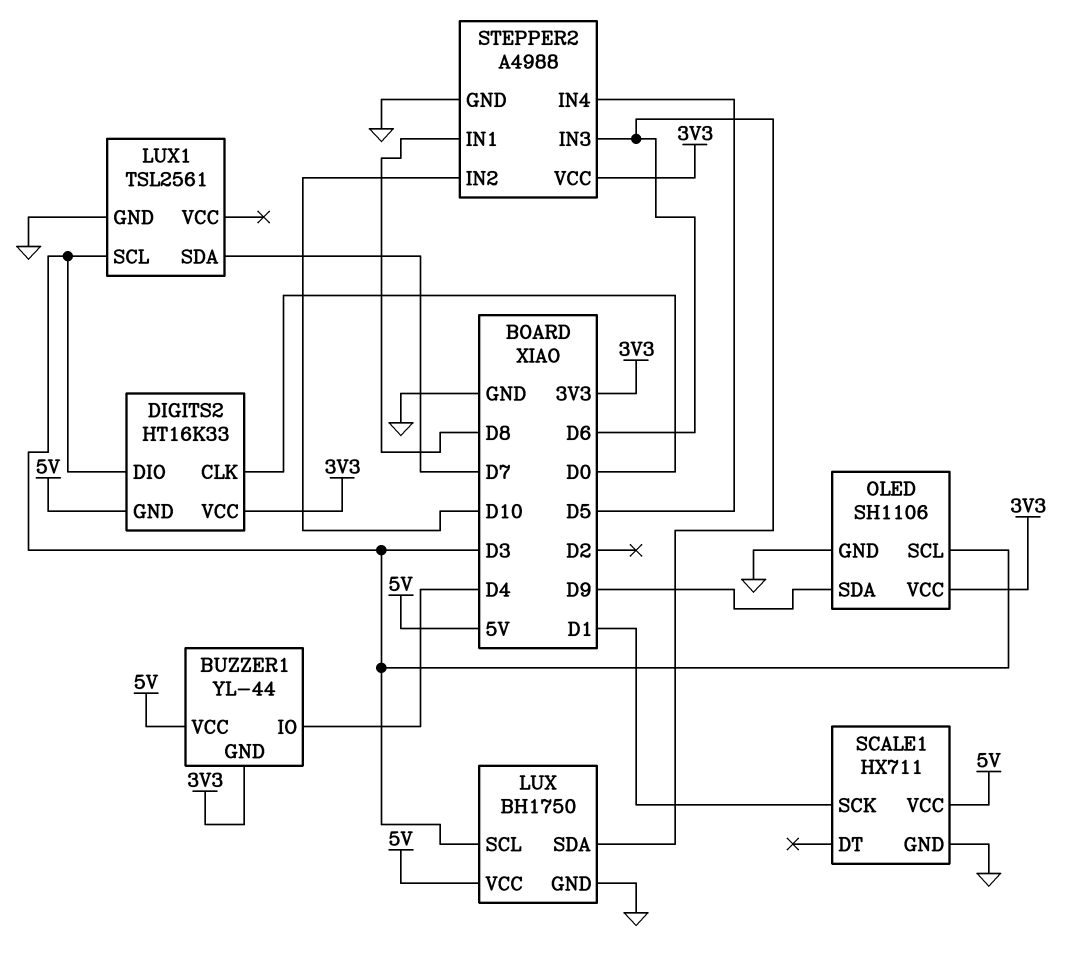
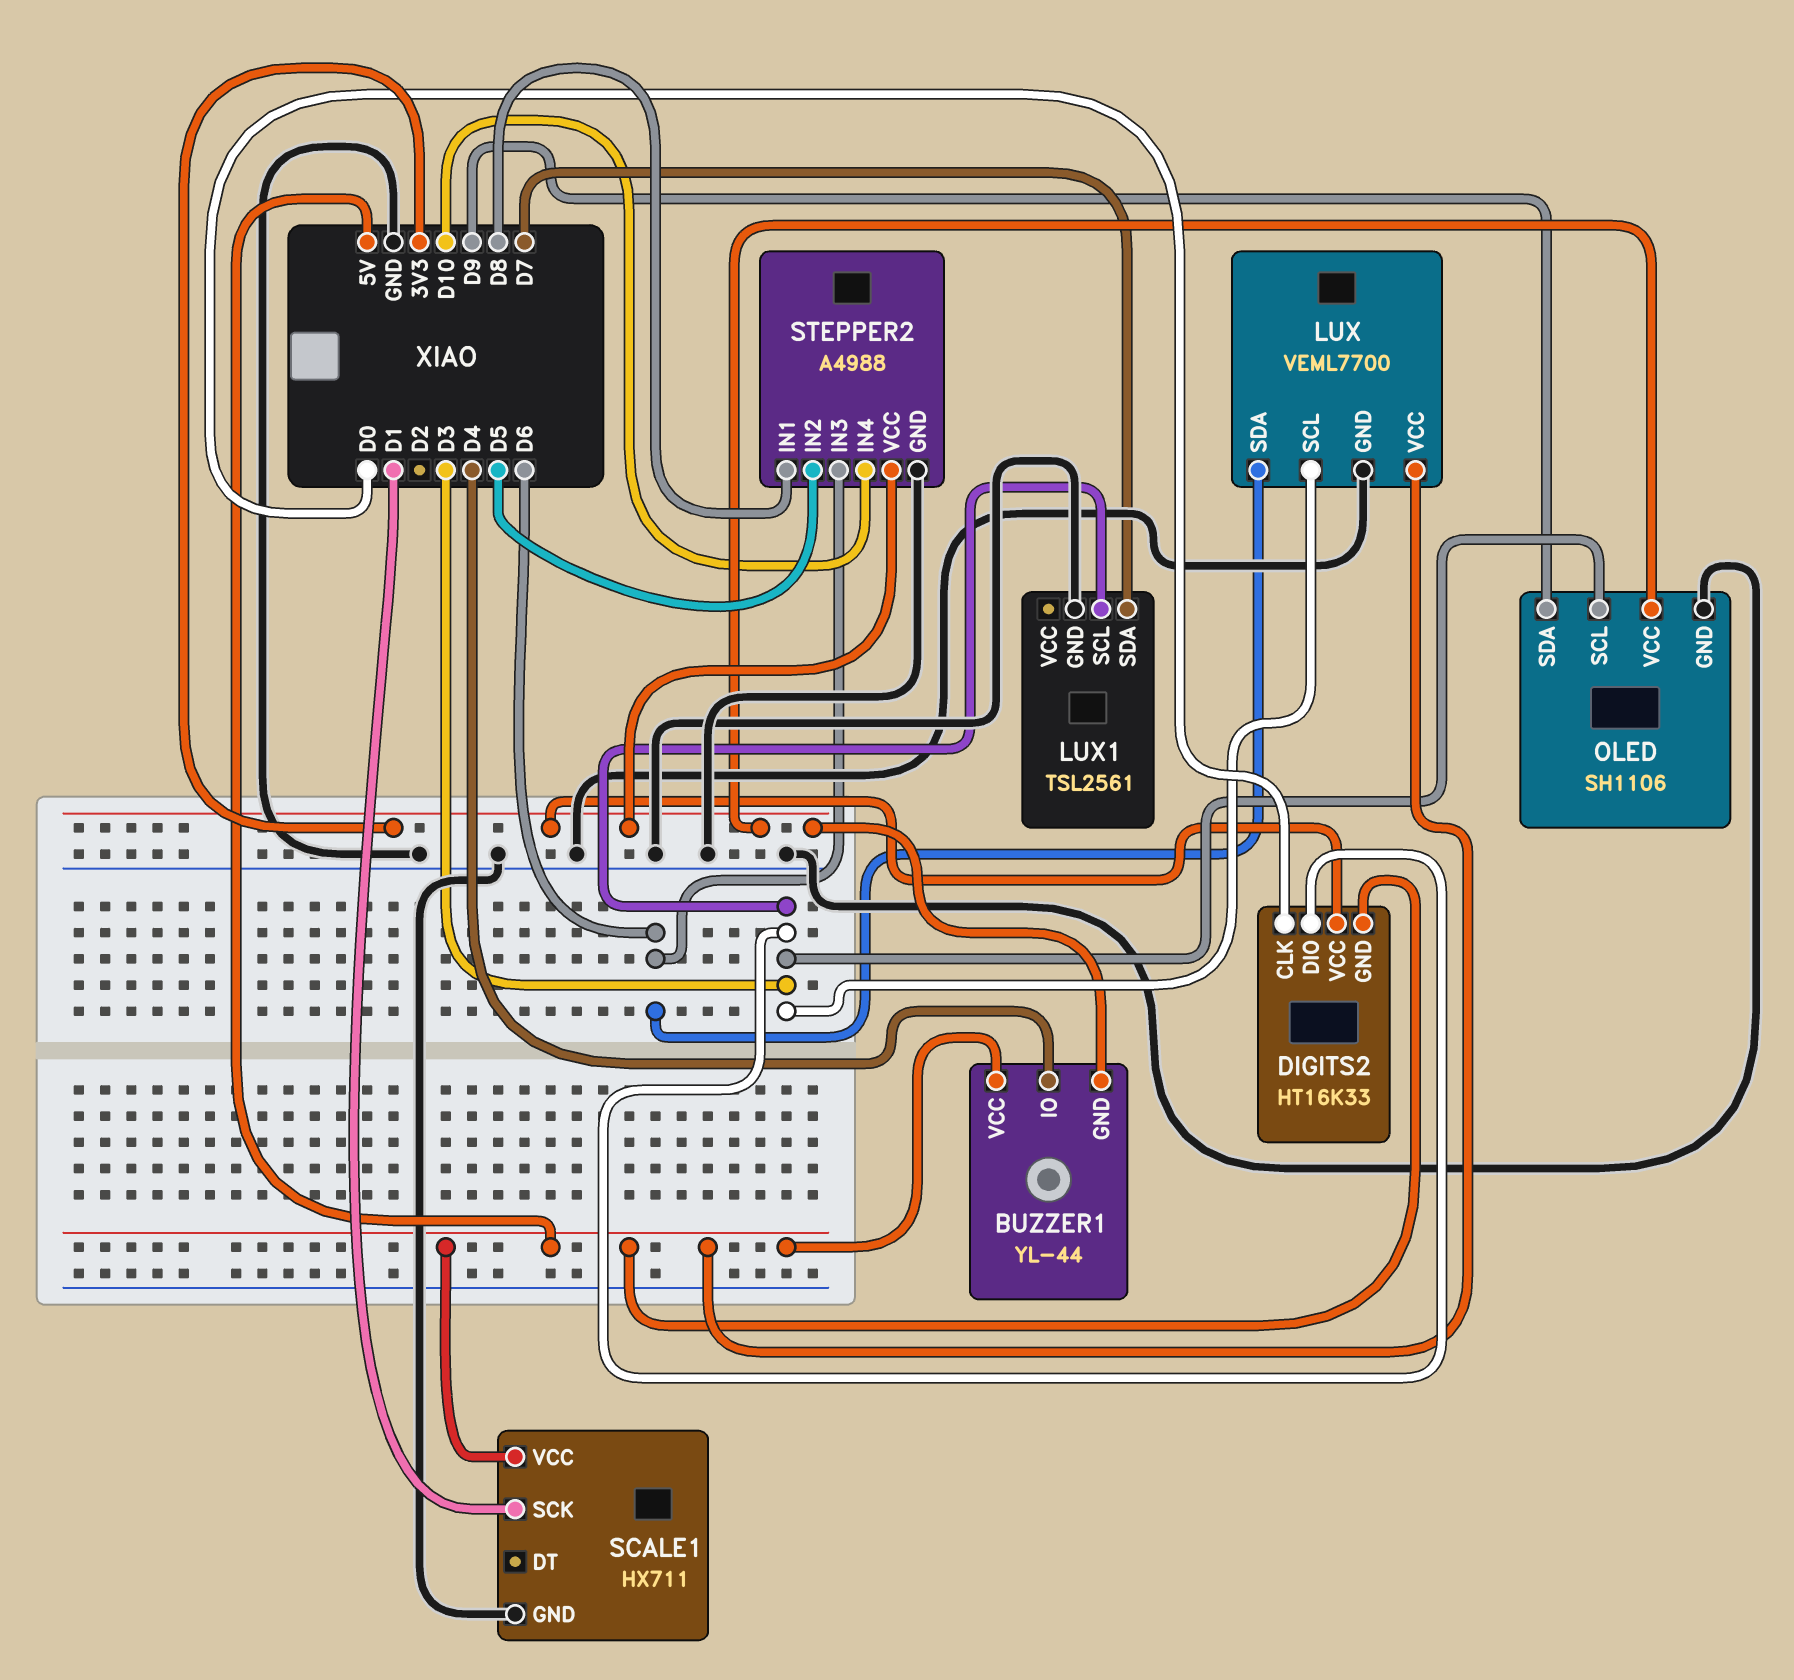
LUX: BH1750 -> VEML7700
STEPPER2 pin IN2: D10 -> D5
STEPPER2 pin IN4: D5 -> D10

